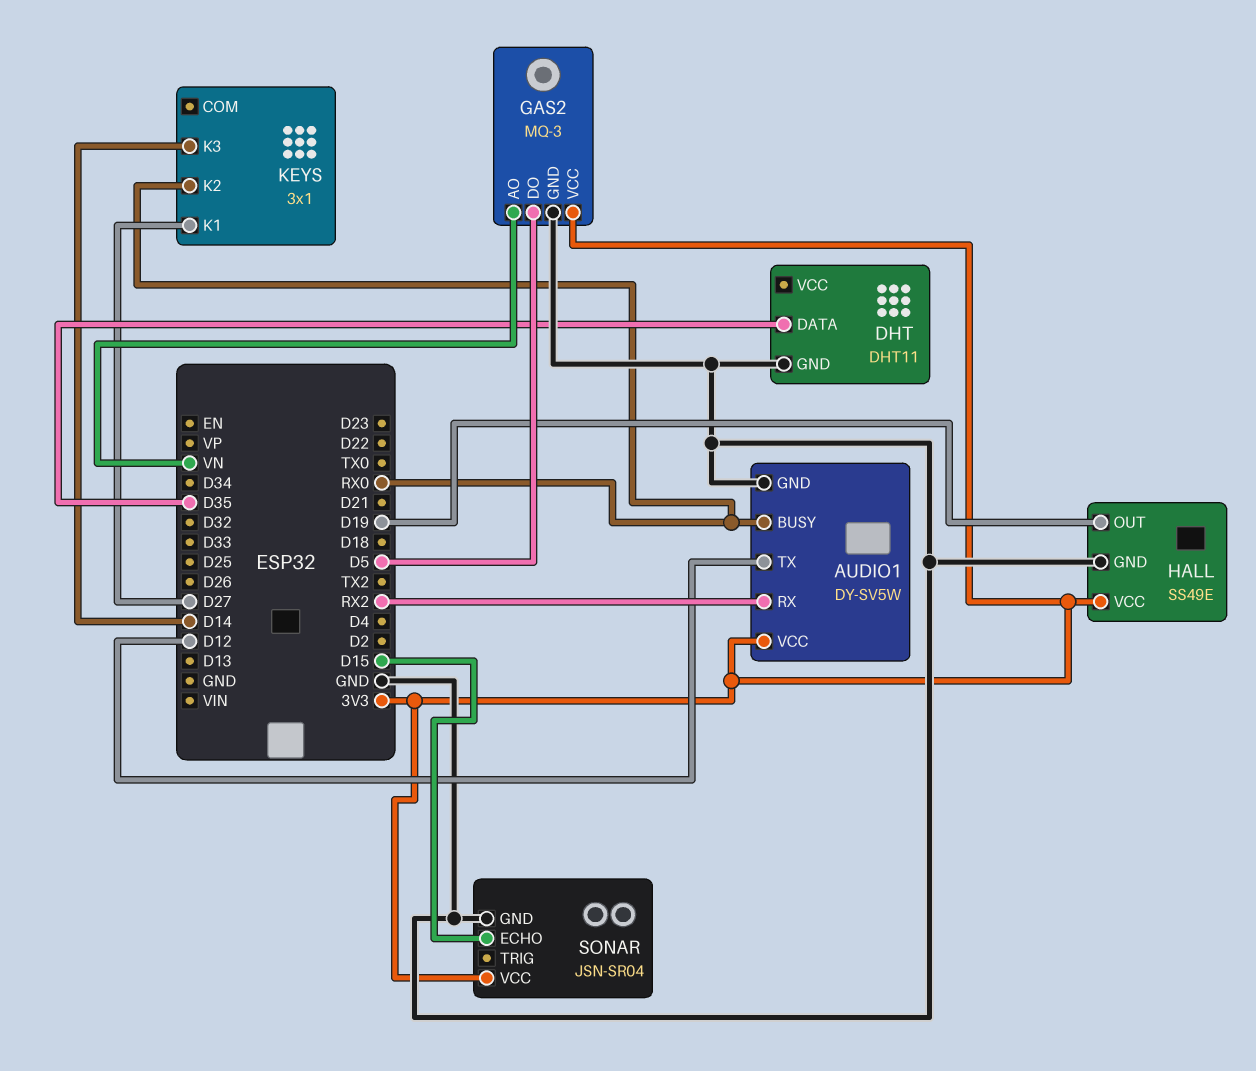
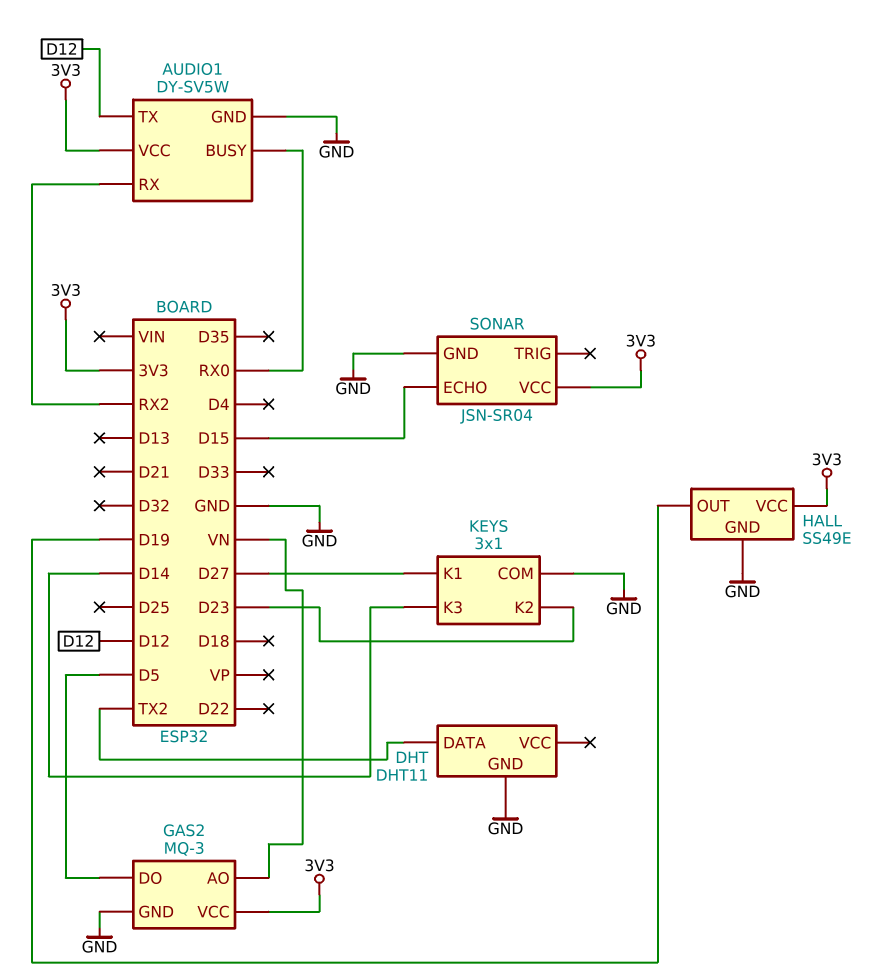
DHT pin DATA: D35 -> TX2
KEYS pin COM: none -> GND
KEYS pin K2: RX0 -> D23

